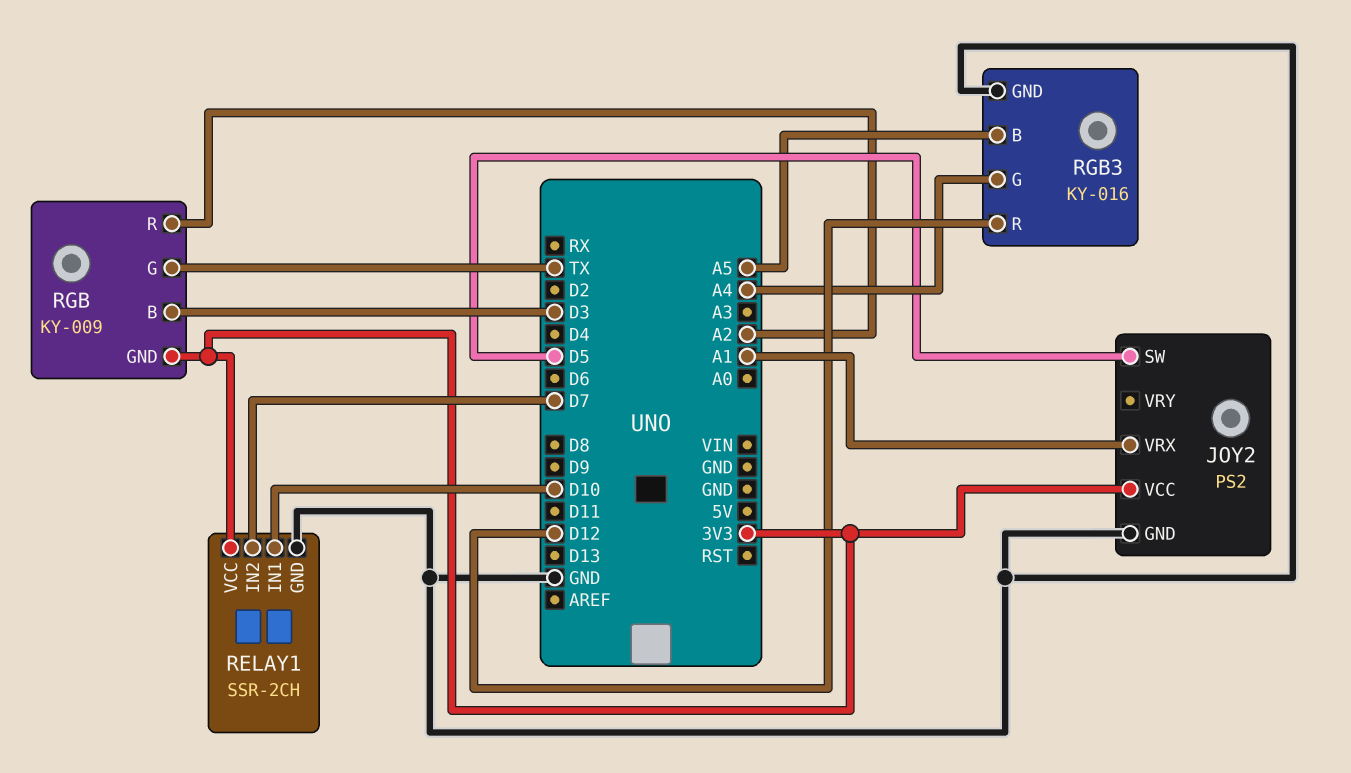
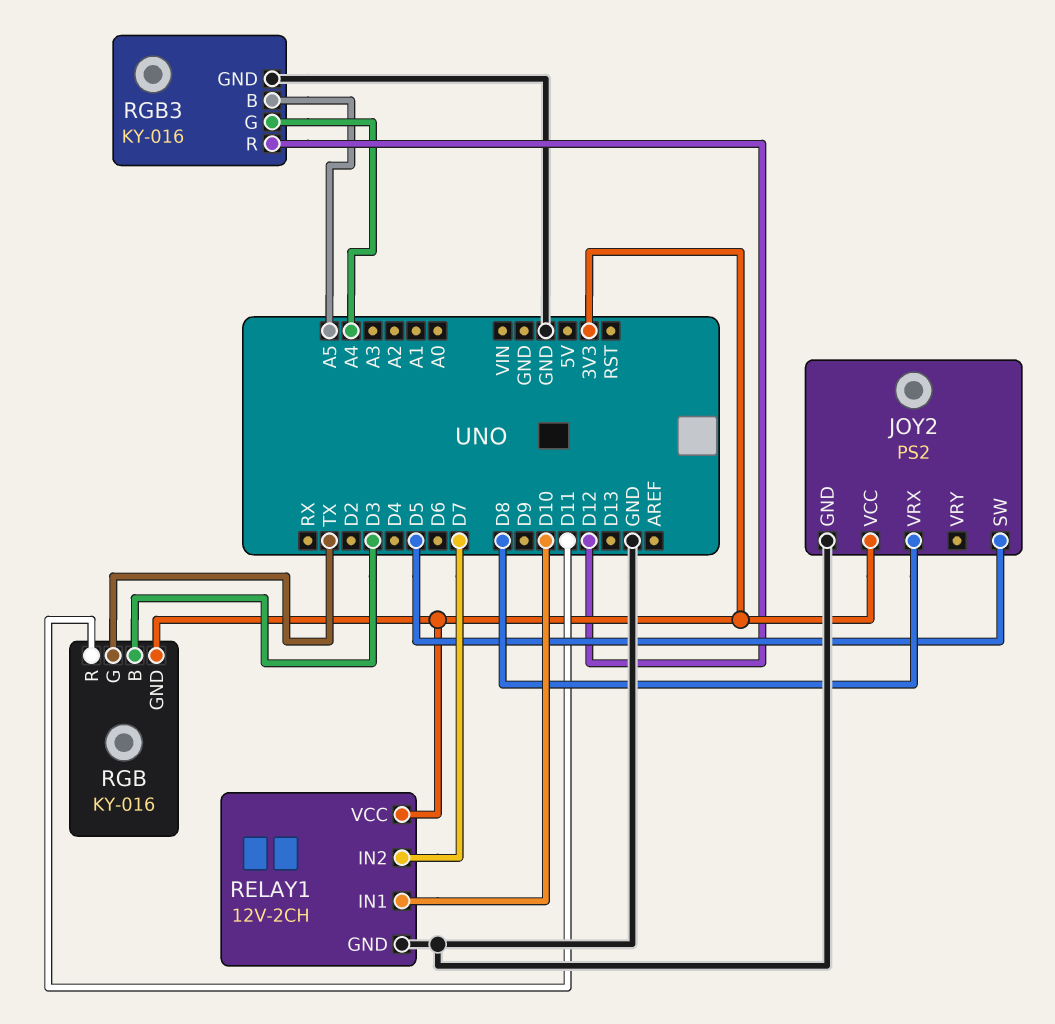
JOY2 pin VRX: A1 -> D8
RELAY1: SSR-2CH -> 12V-2CH
RGB: KY-009 -> KY-016
RGB pin R: A2 -> D11

